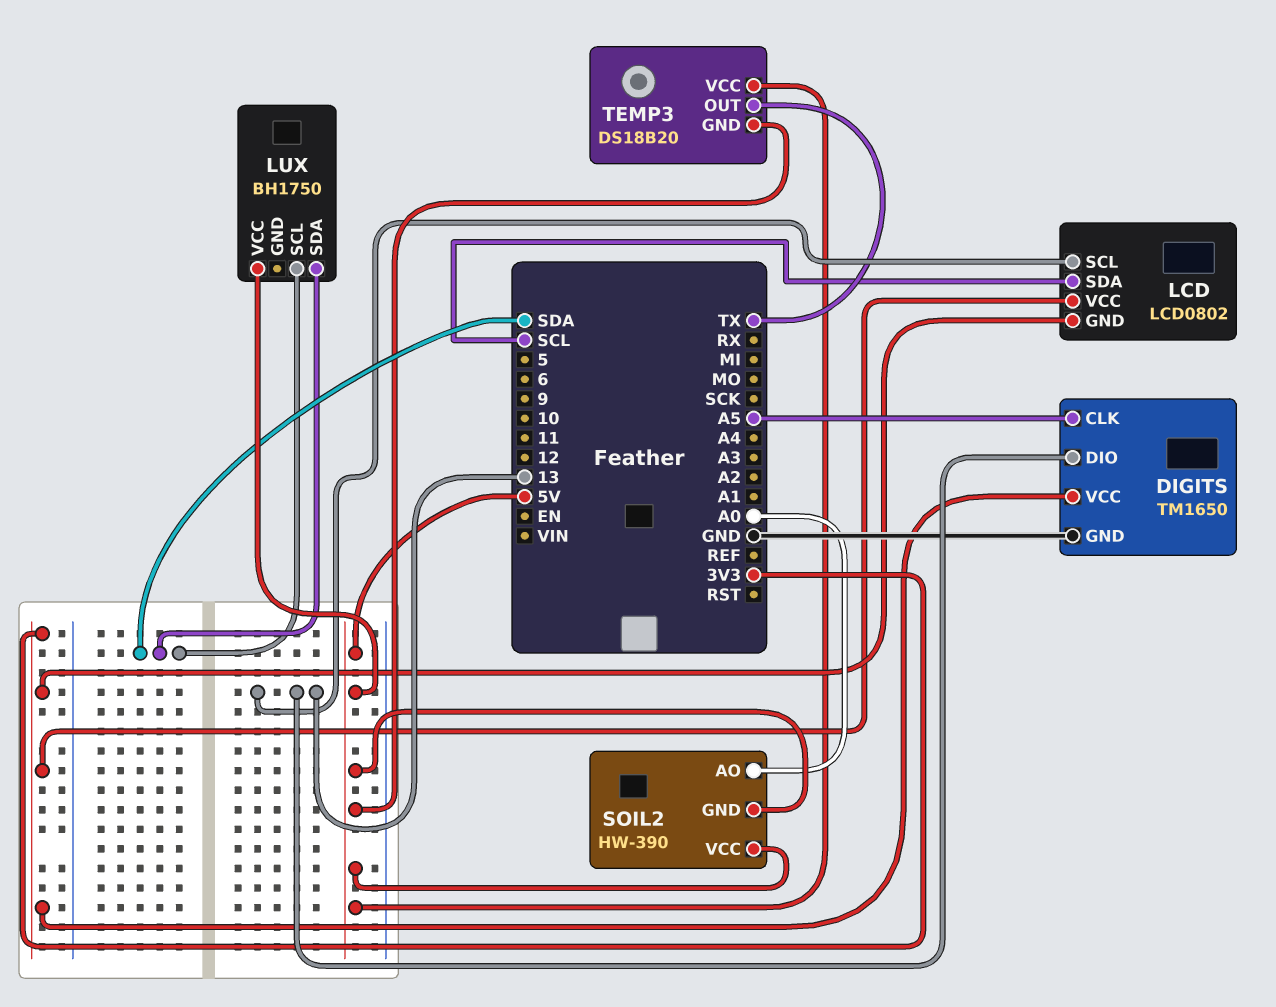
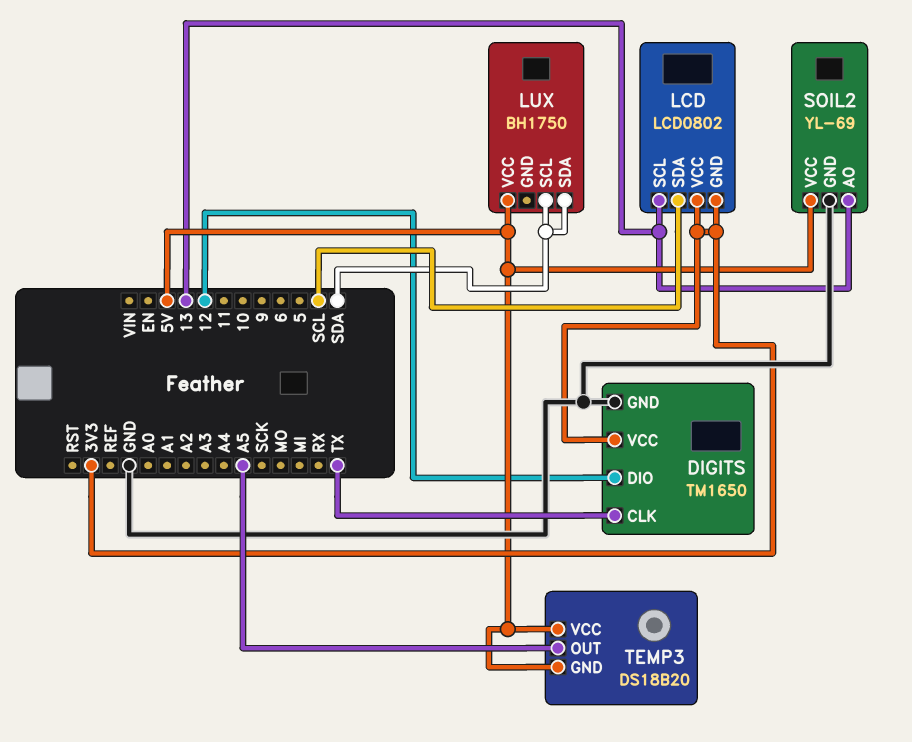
DIGITS pin CLK: A5 -> TX
DIGITS pin DIO: 13 -> 12
SOIL2: HW-390 -> YL-69
SOIL2 pin AO: A0 -> 13
SOIL2 pin GND: 5V -> GND
TEMP3 pin OUT: TX -> A5

